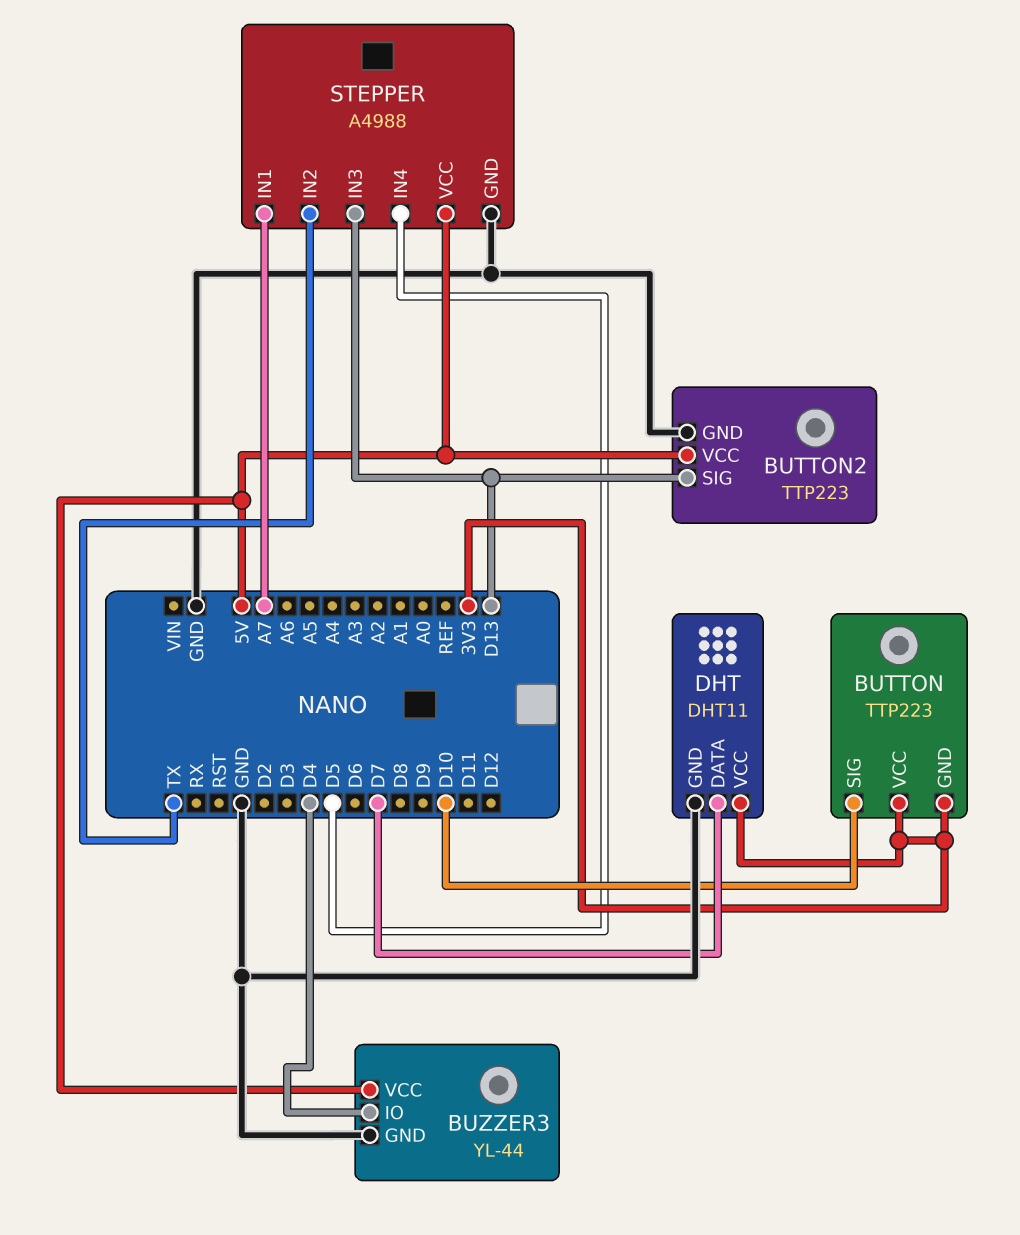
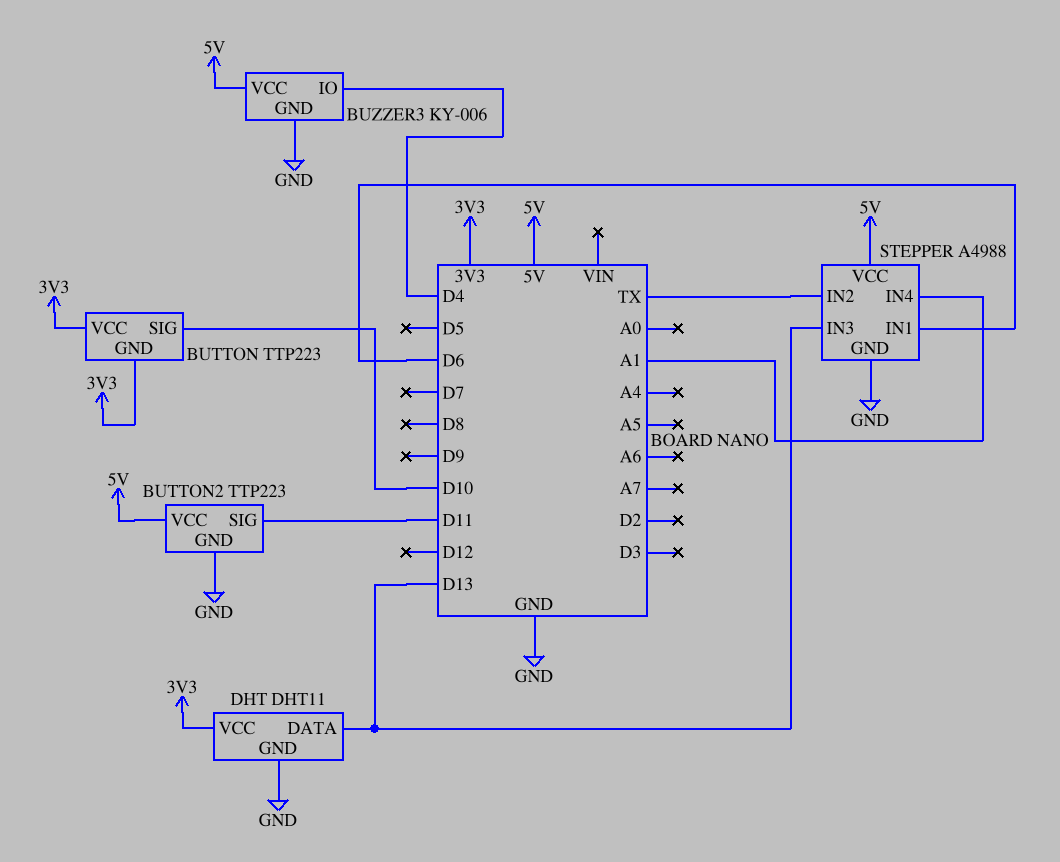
BUTTON2 pin SIG: D13 -> D11
BUZZER3: YL-44 -> KY-006
DHT pin DATA: D7 -> D13
STEPPER pin IN1: A7 -> D6
STEPPER pin IN4: D5 -> A1

